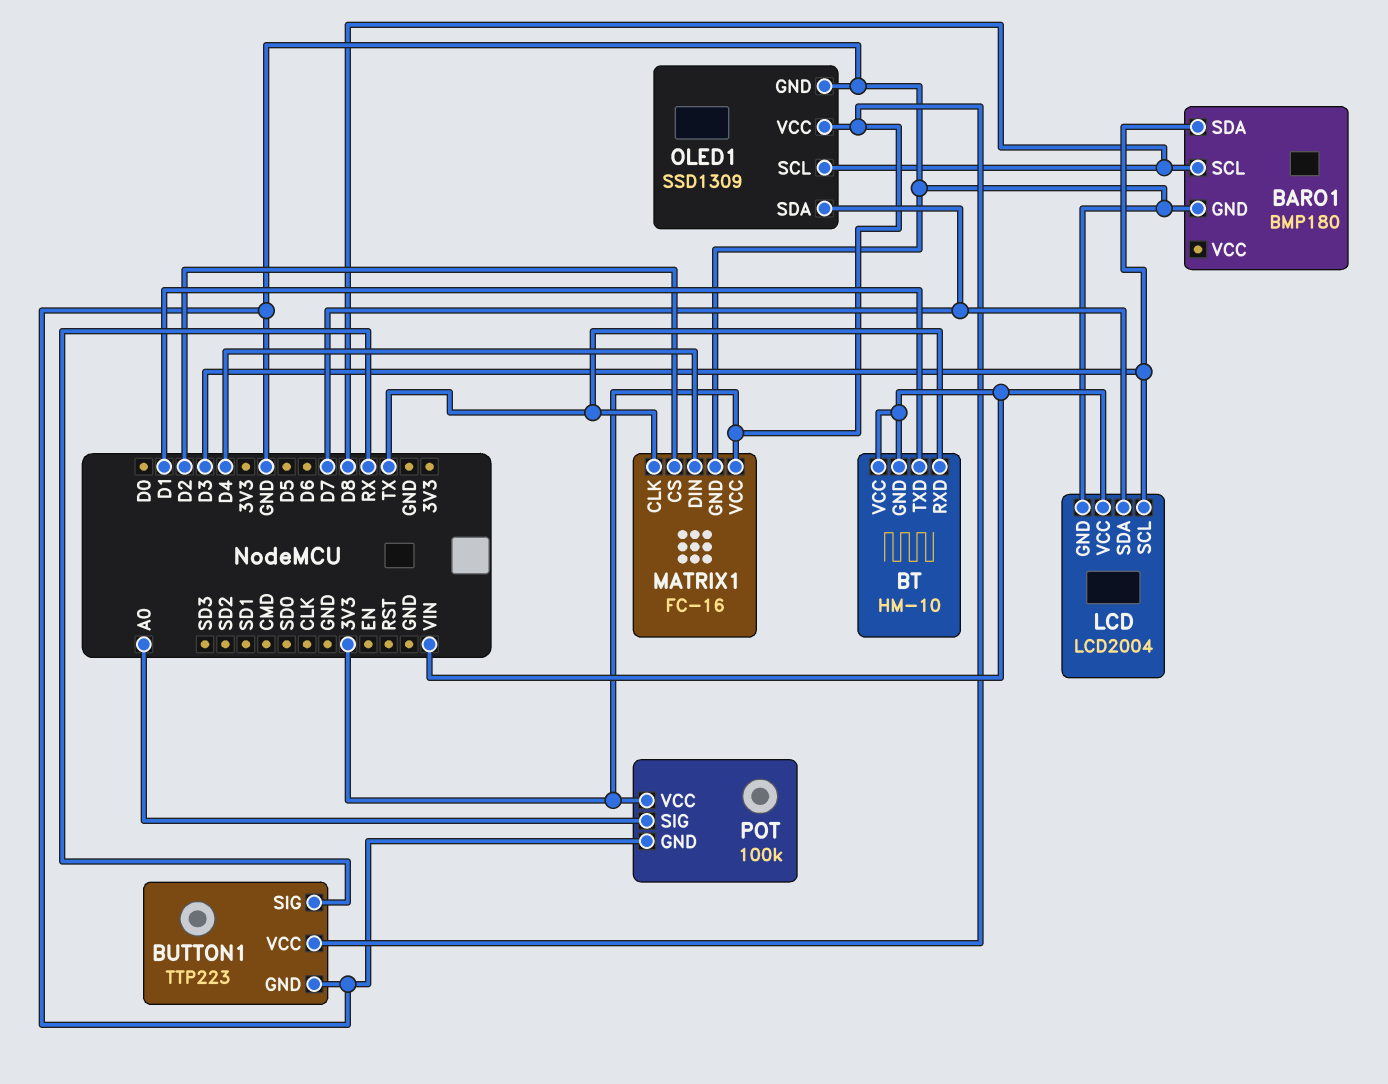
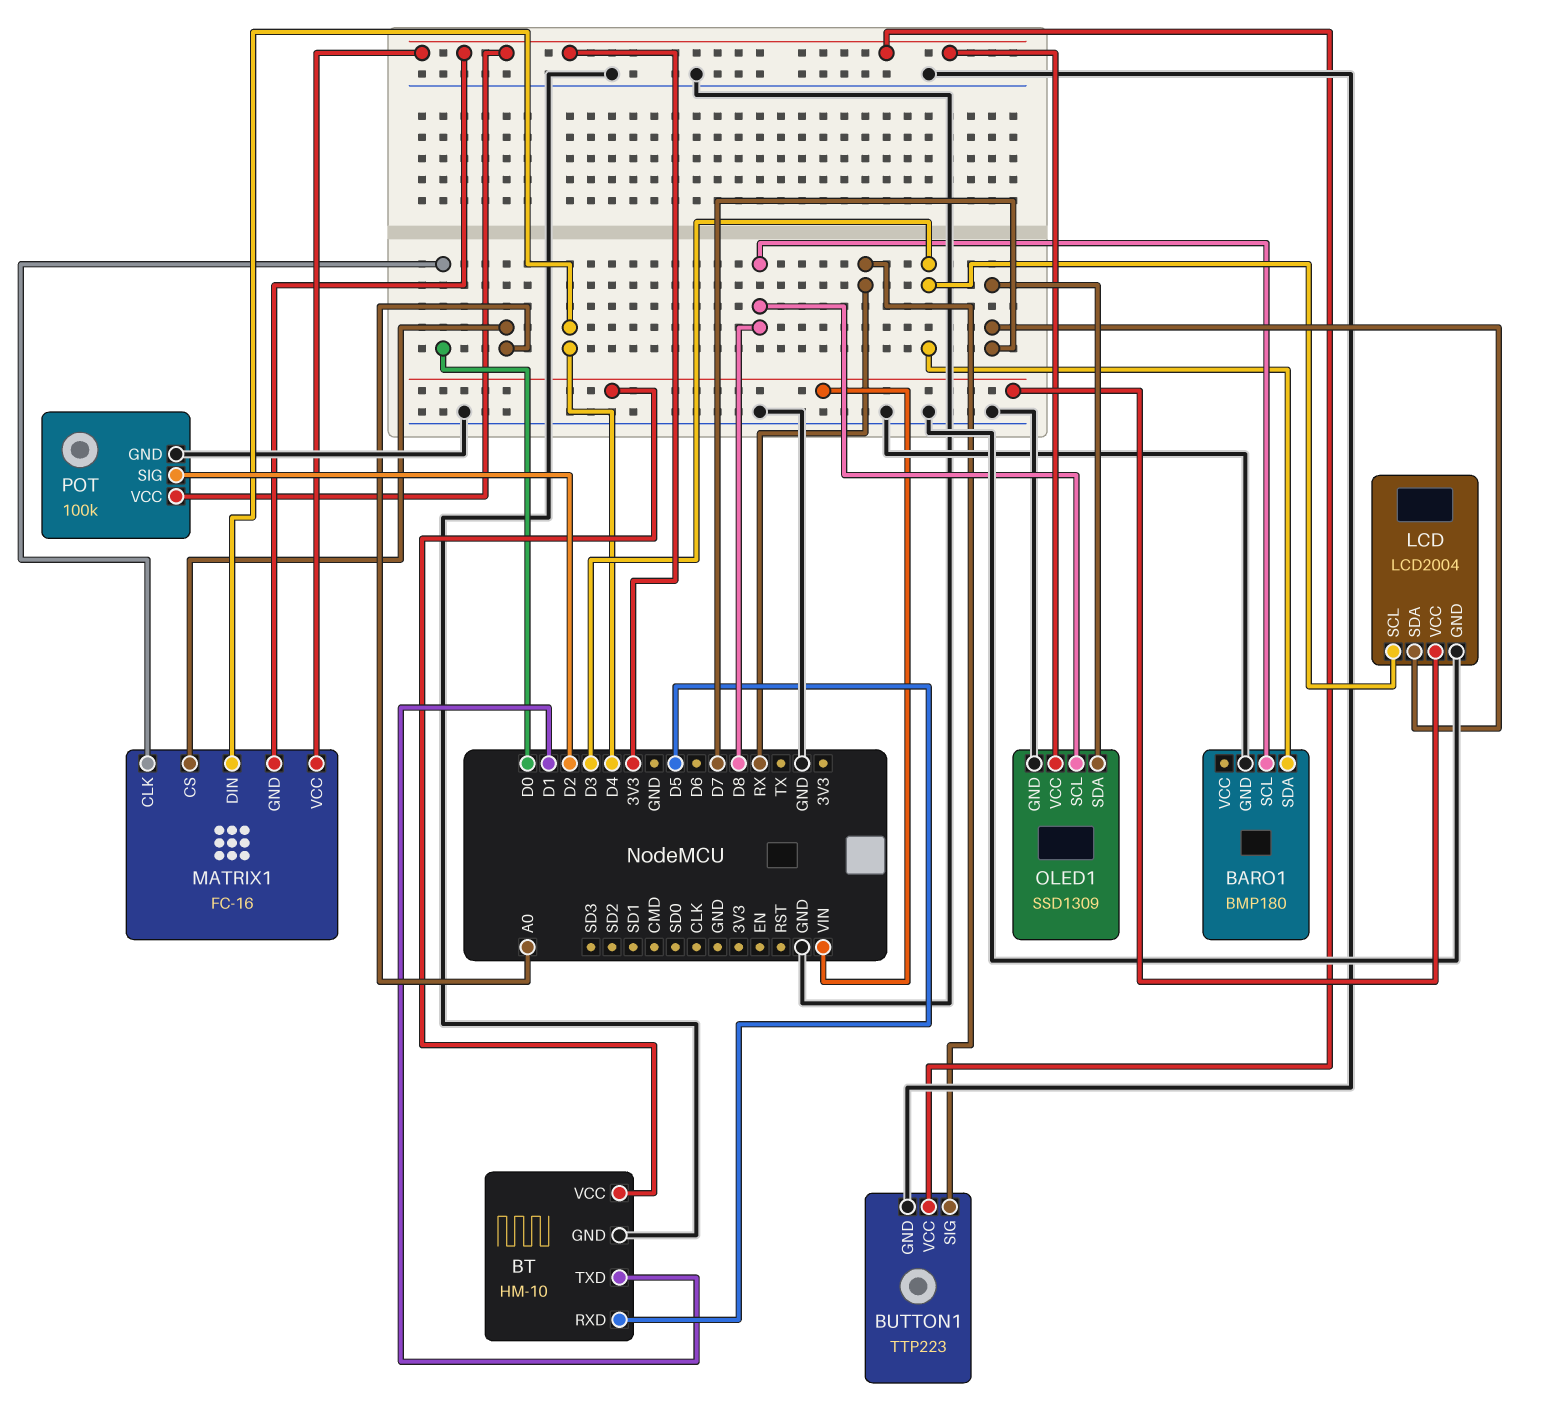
BT pin GND: VIN -> GND
BT pin RXD: TX -> D5
MATRIX1 pin CLK: TX -> D0
MATRIX1 pin CS: D2 -> A0
MATRIX1 pin GND: GND -> 3V3
POT pin SIG: A0 -> D2

